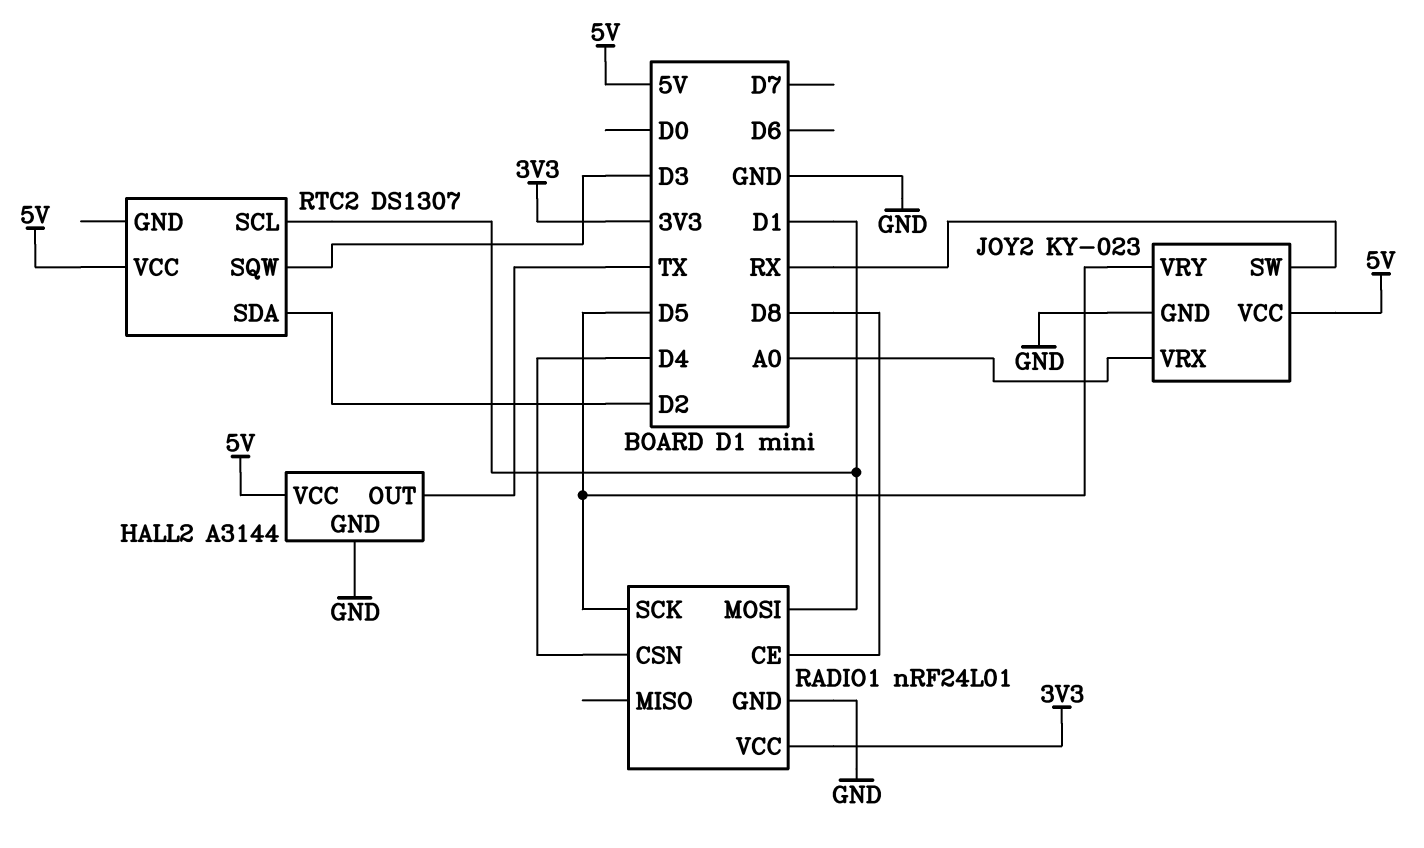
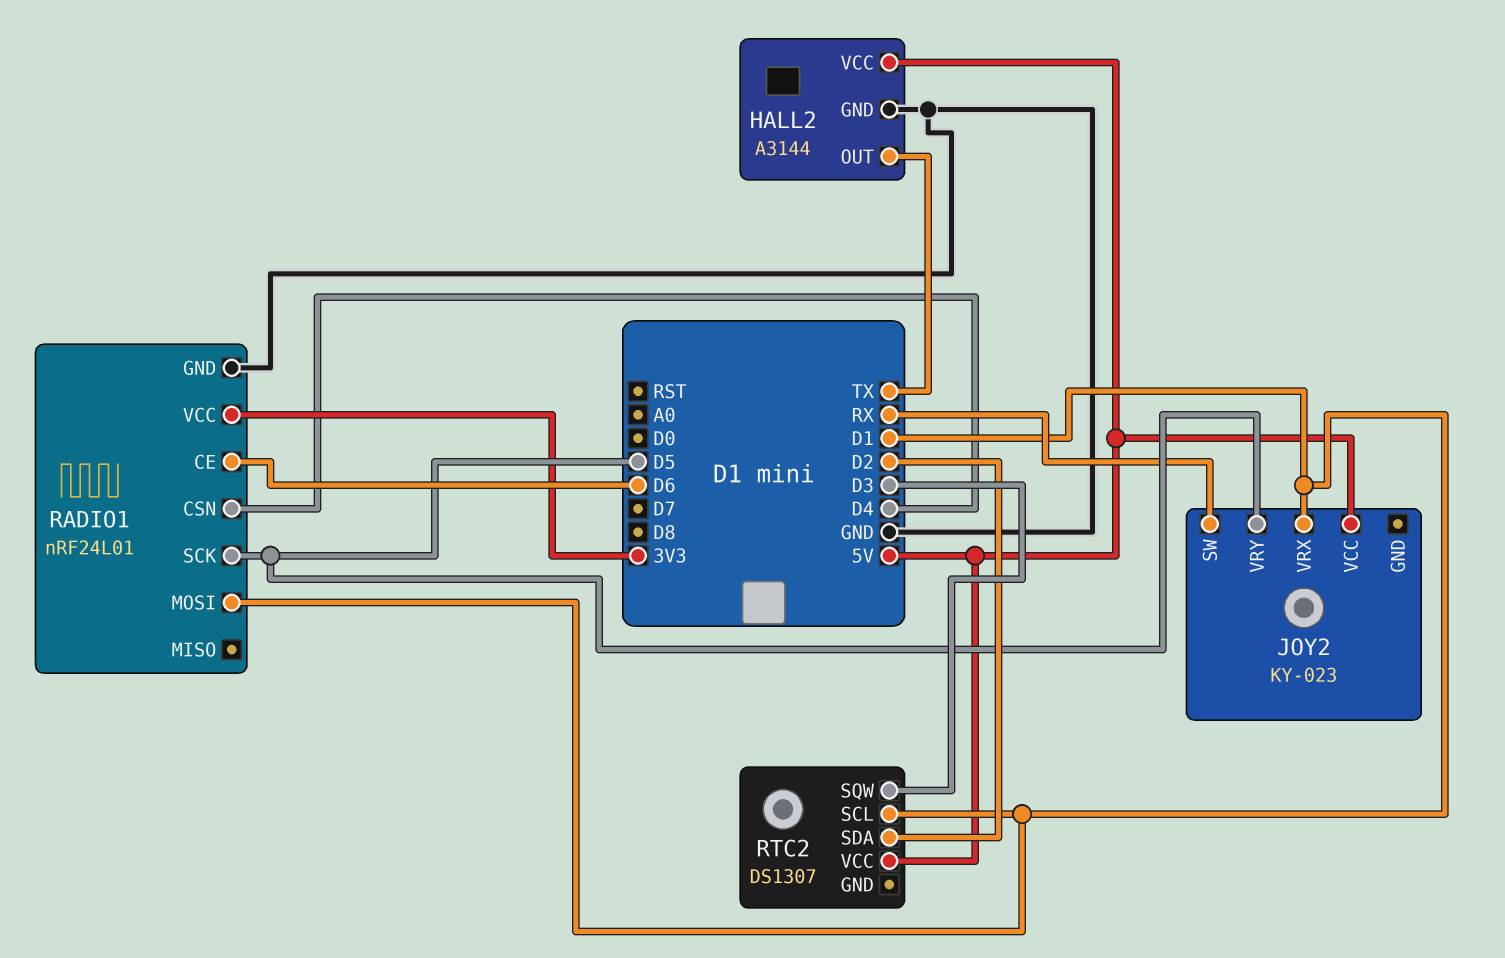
JOY2 pin GND: GND -> none
JOY2 pin VRX: A0 -> D1
RADIO1 pin CE: D8 -> D6

